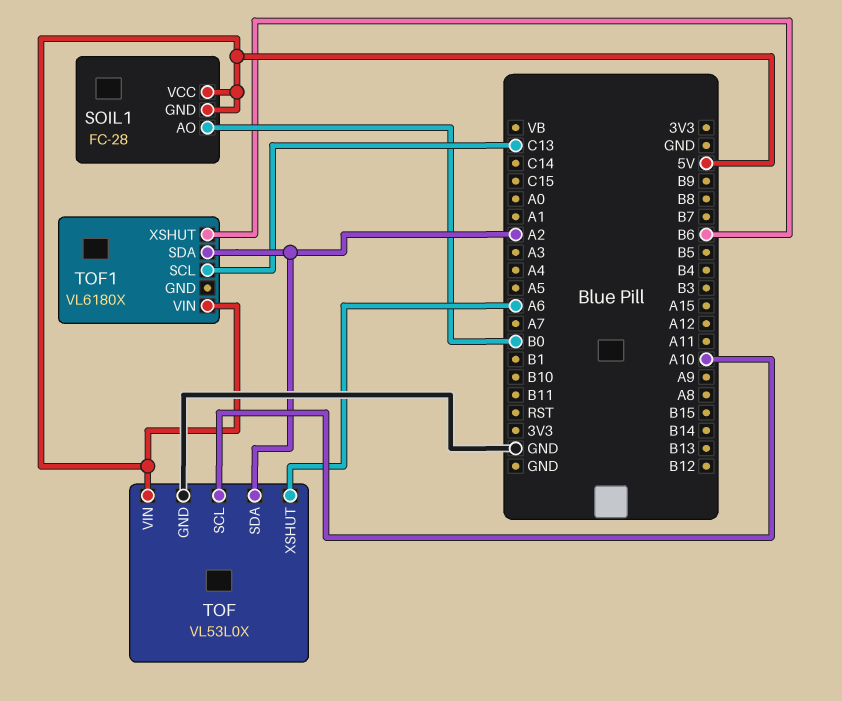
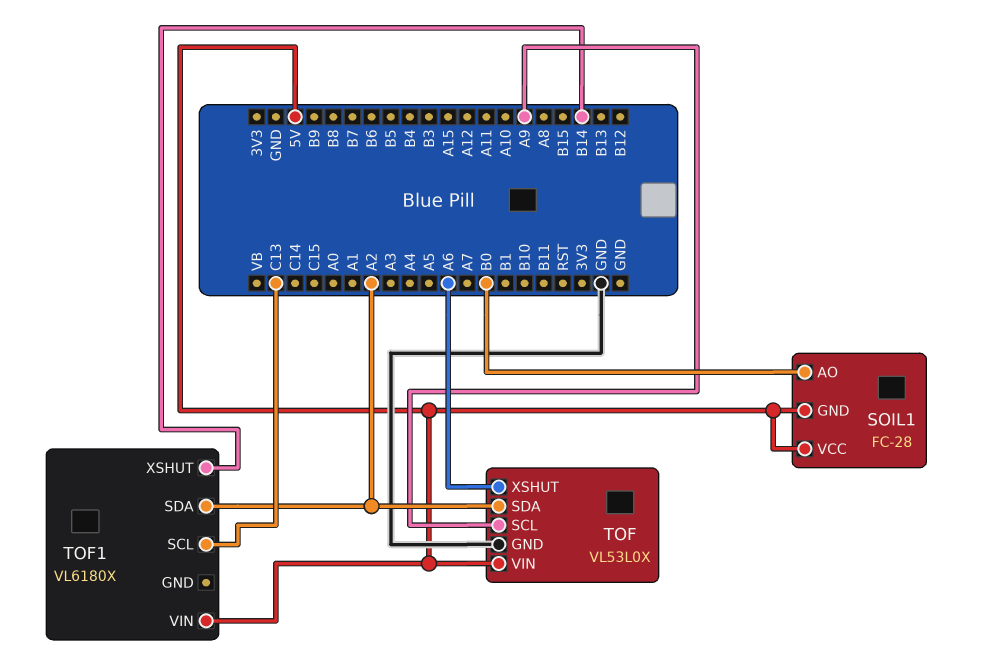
TOF pin SCL: A10 -> A9
TOF1 pin XSHUT: B6 -> B14

